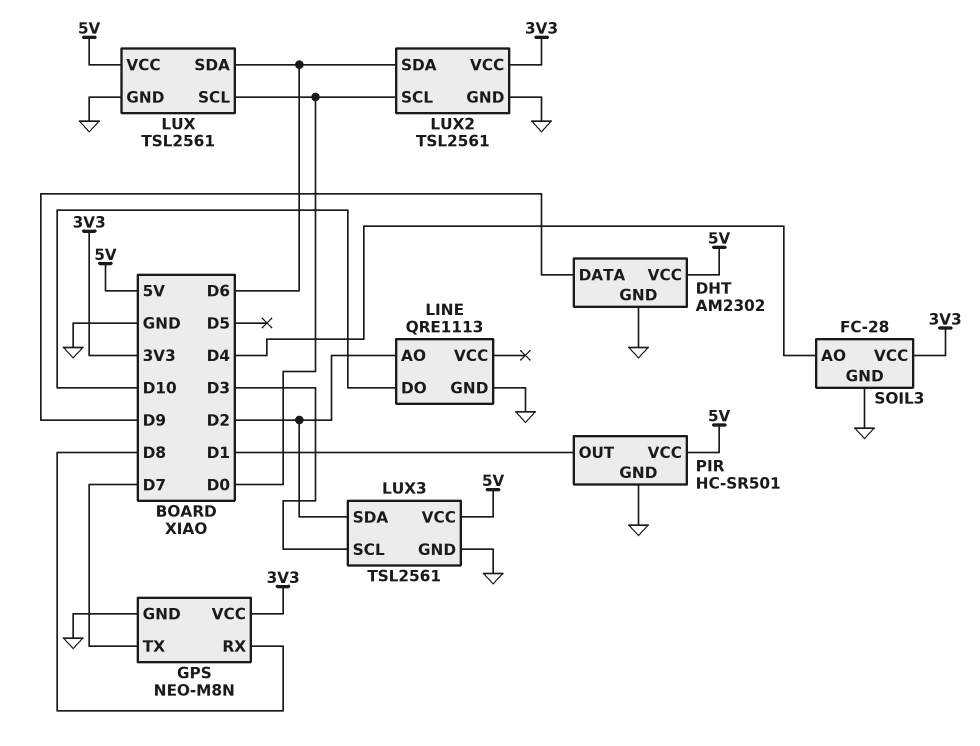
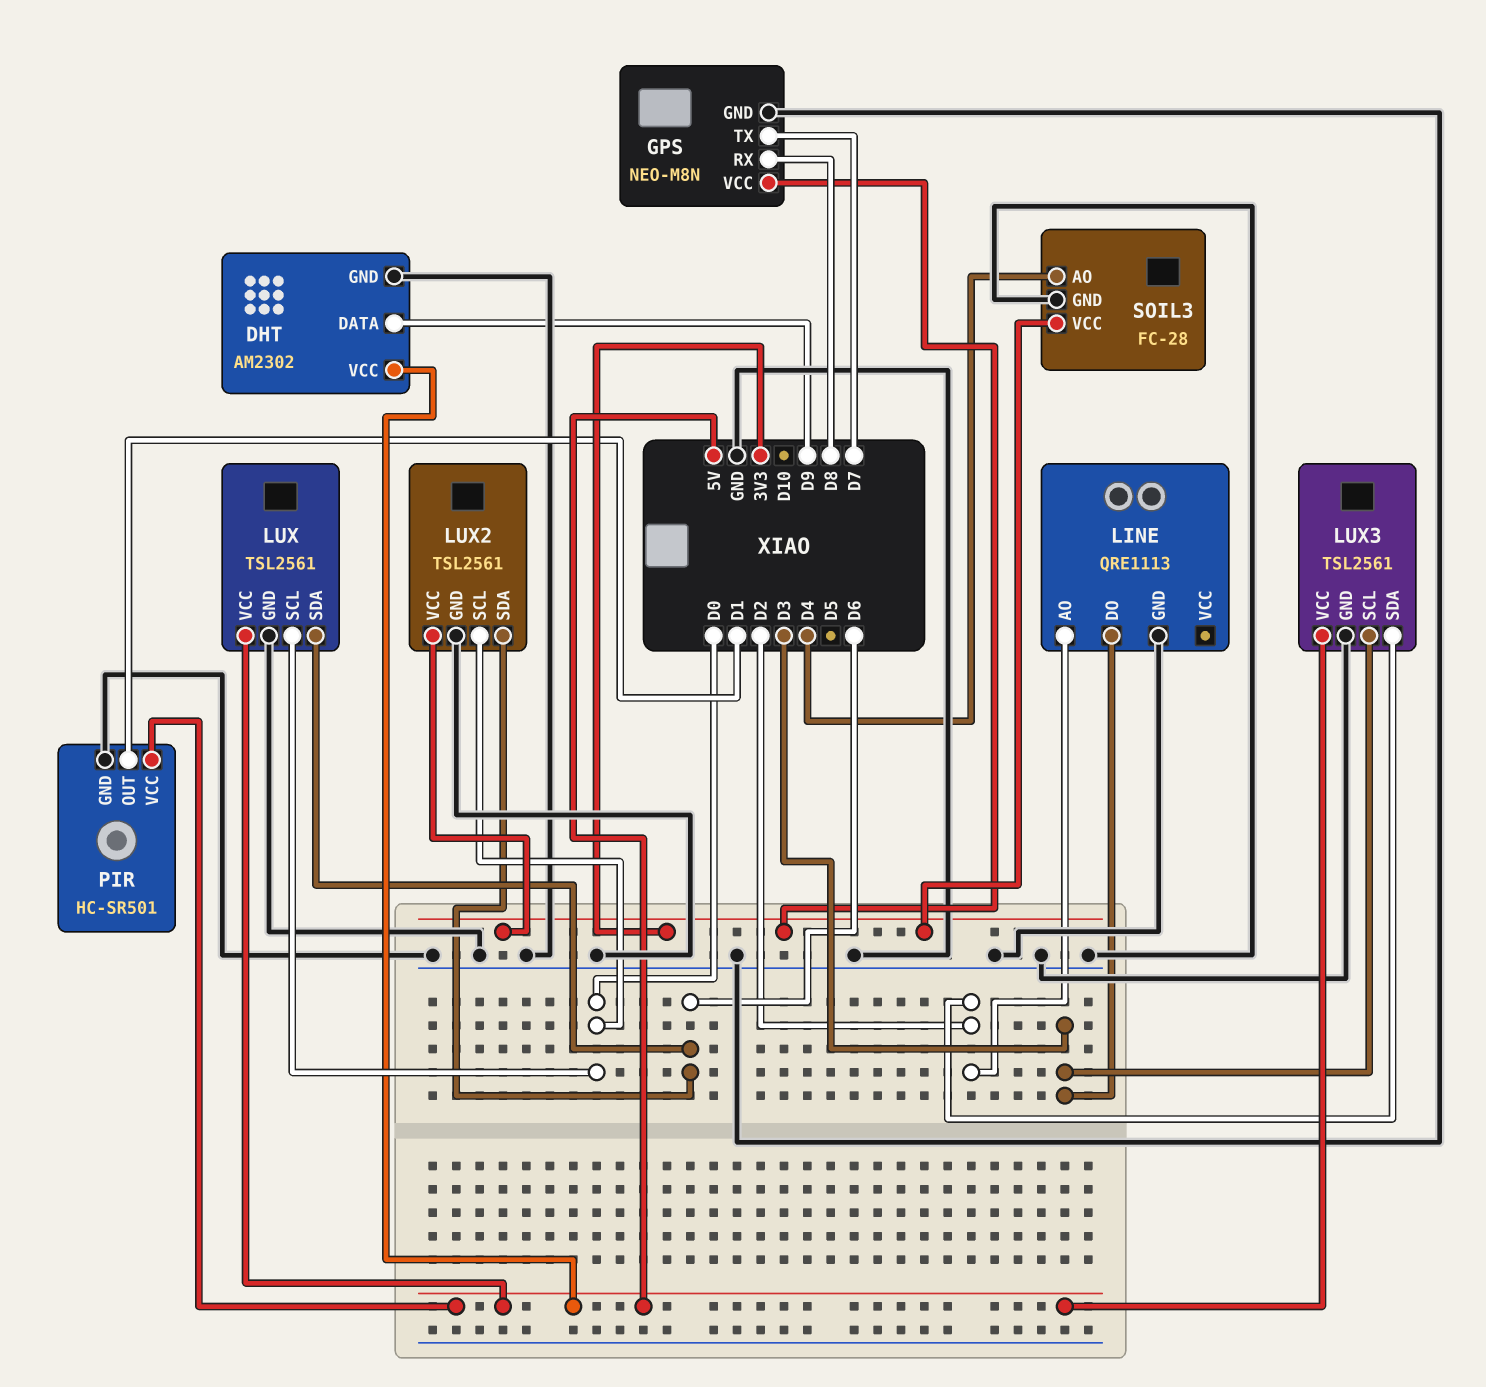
LINE pin DO: D10 -> D3

